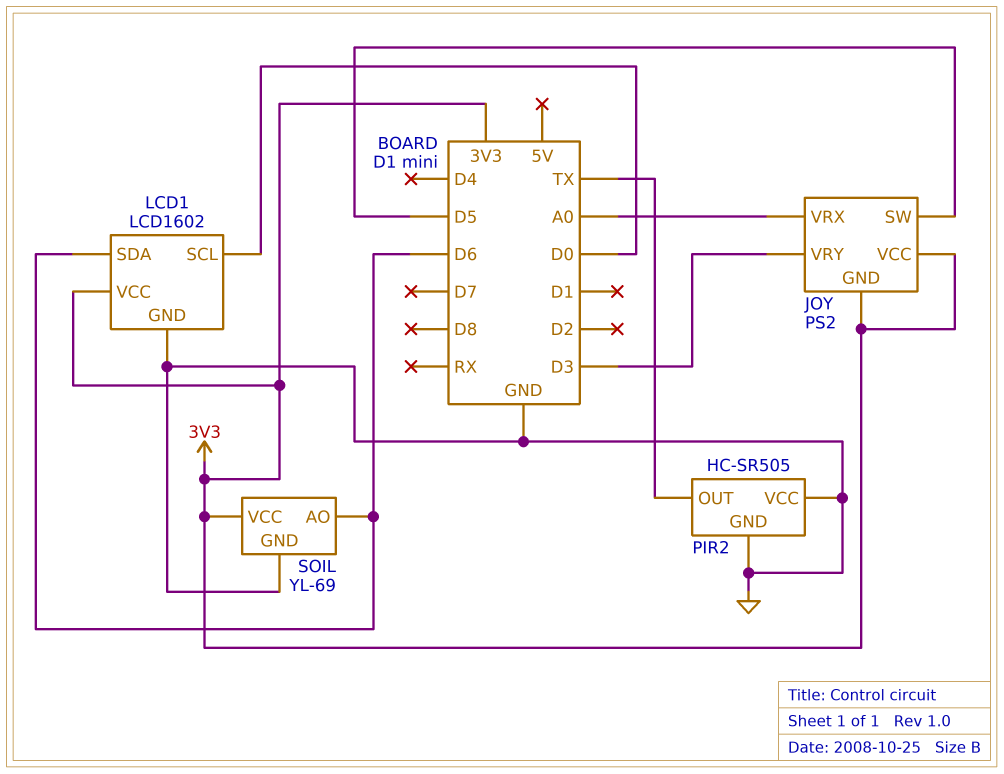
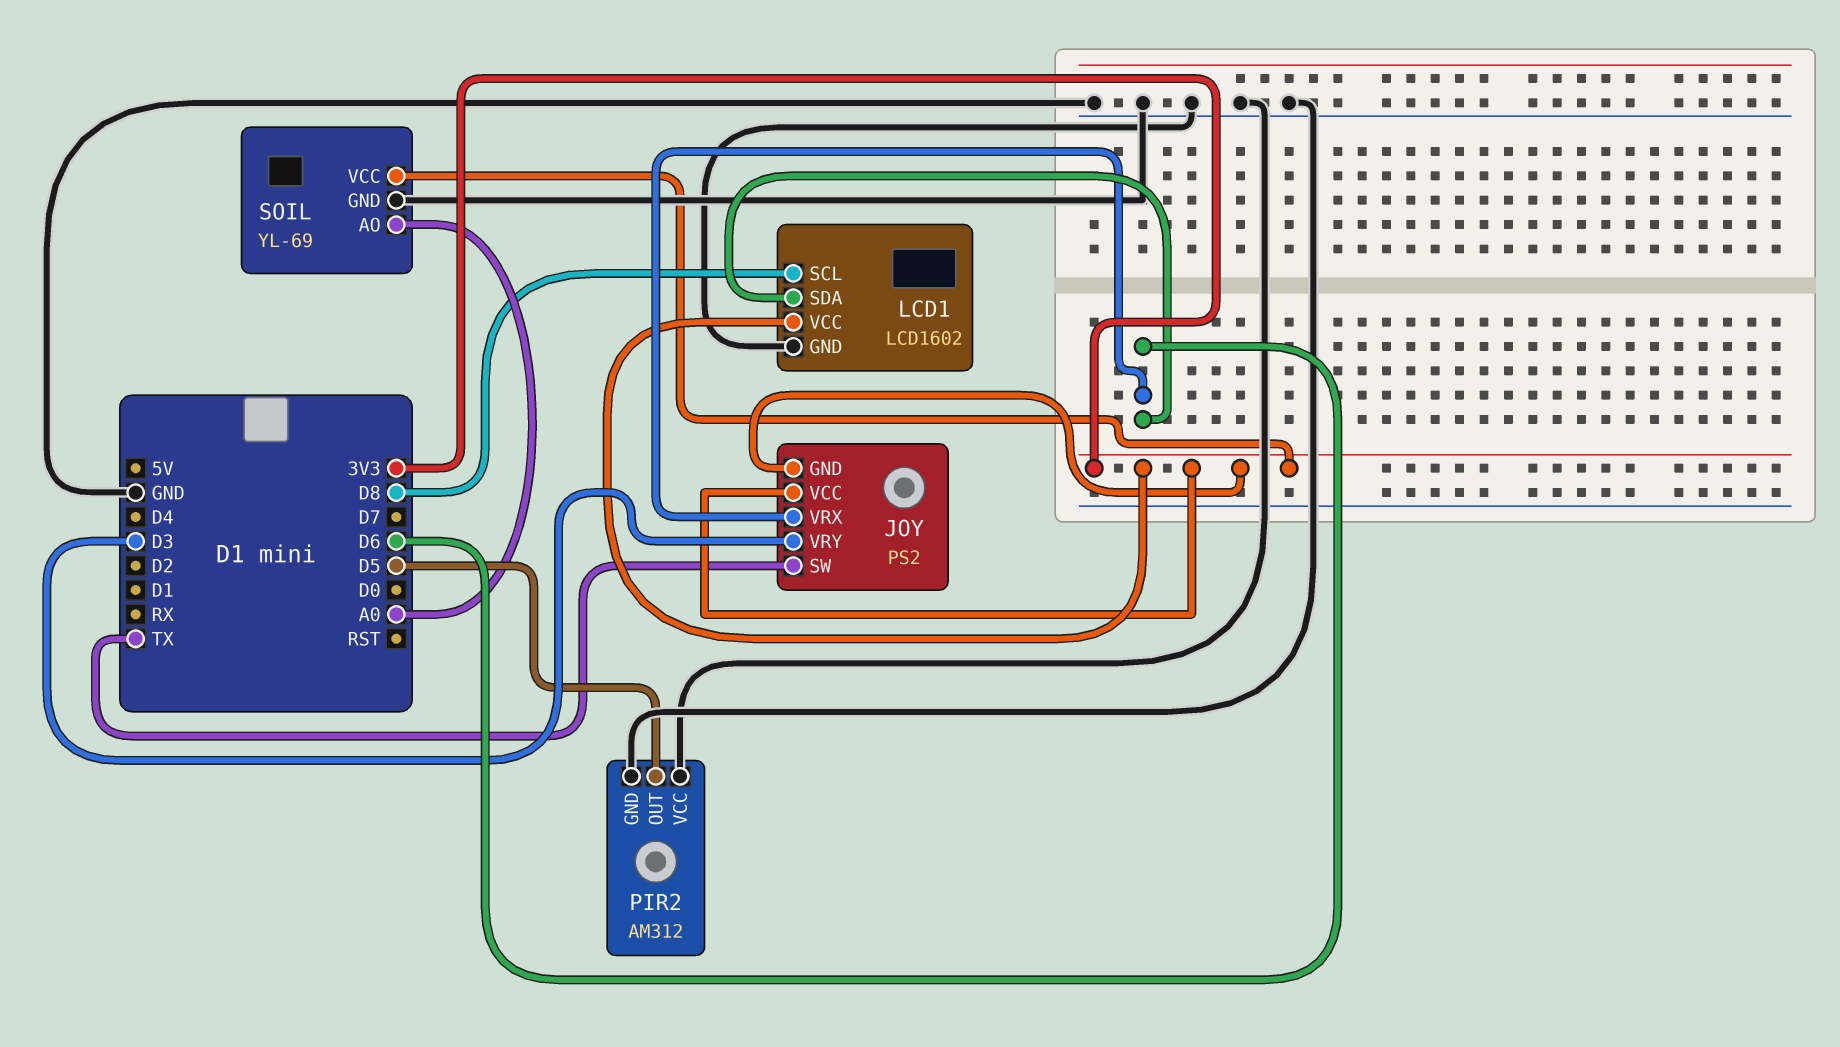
JOY pin SW: D5 -> TX
JOY pin VRX: A0 -> D6
LCD1 pin SCL: D0 -> D8
PIR2: HC-SR505 -> AM312
PIR2 pin OUT: TX -> D5
SOIL pin AO: D6 -> A0

